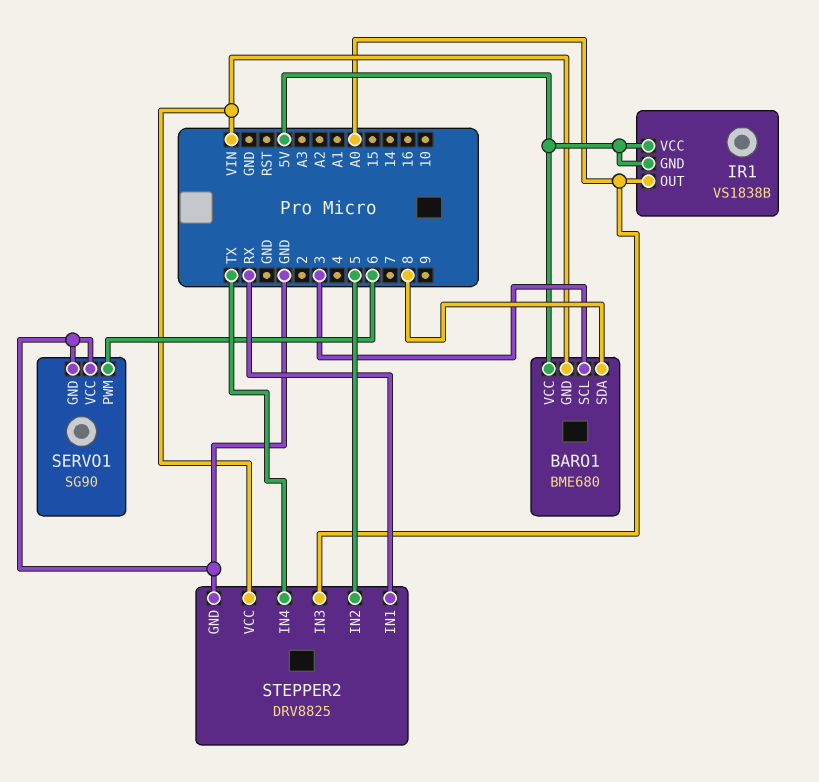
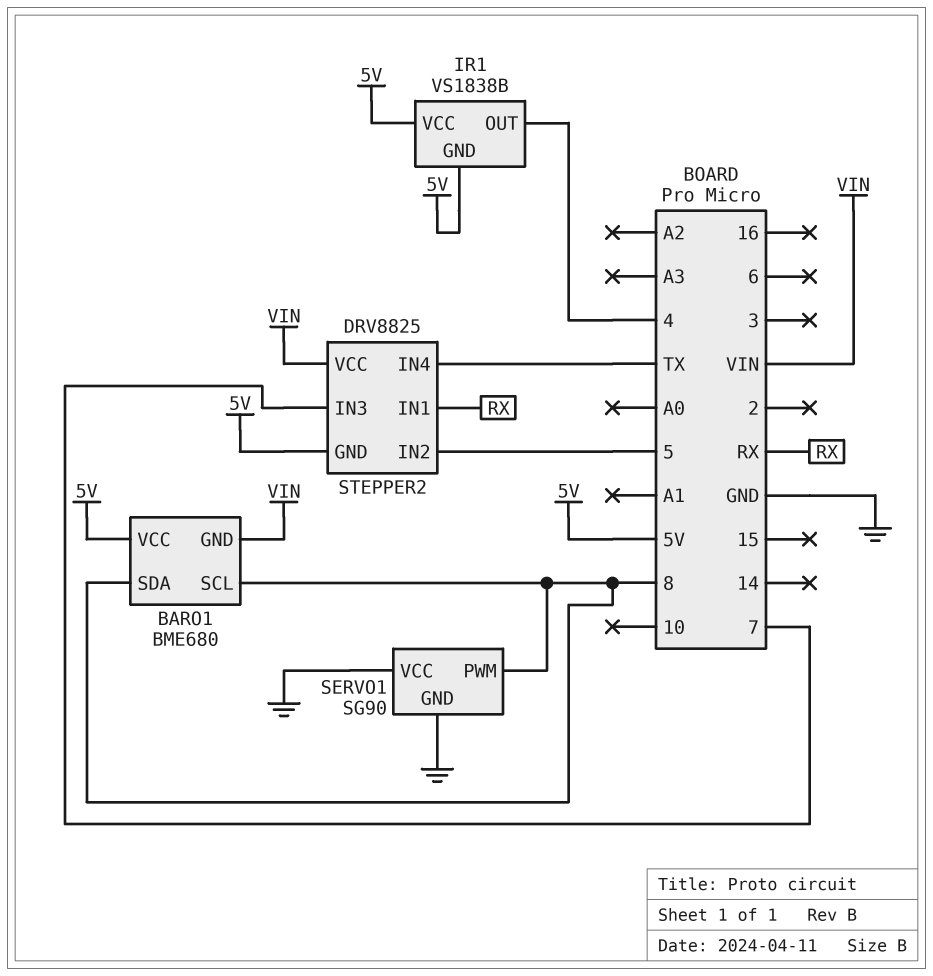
BARO1 pin SCL: 3 -> 8
IR1 pin OUT: A0 -> 4
SERVO1 pin PWM: 6 -> 8
STEPPER2 pin GND: GND -> 5V
STEPPER2 pin IN3: A0 -> 7

